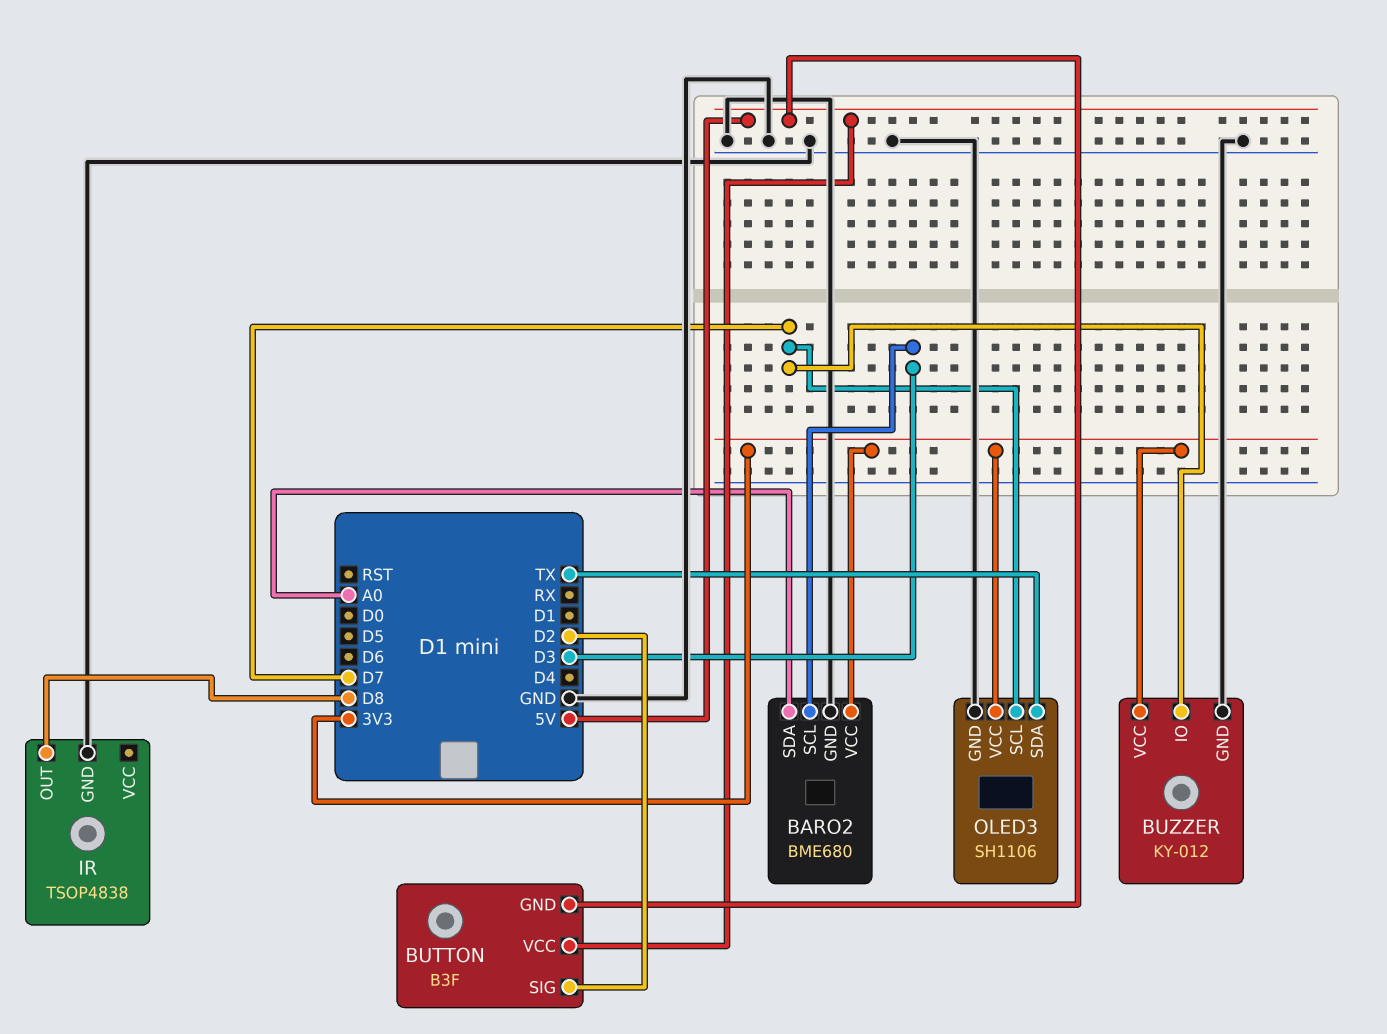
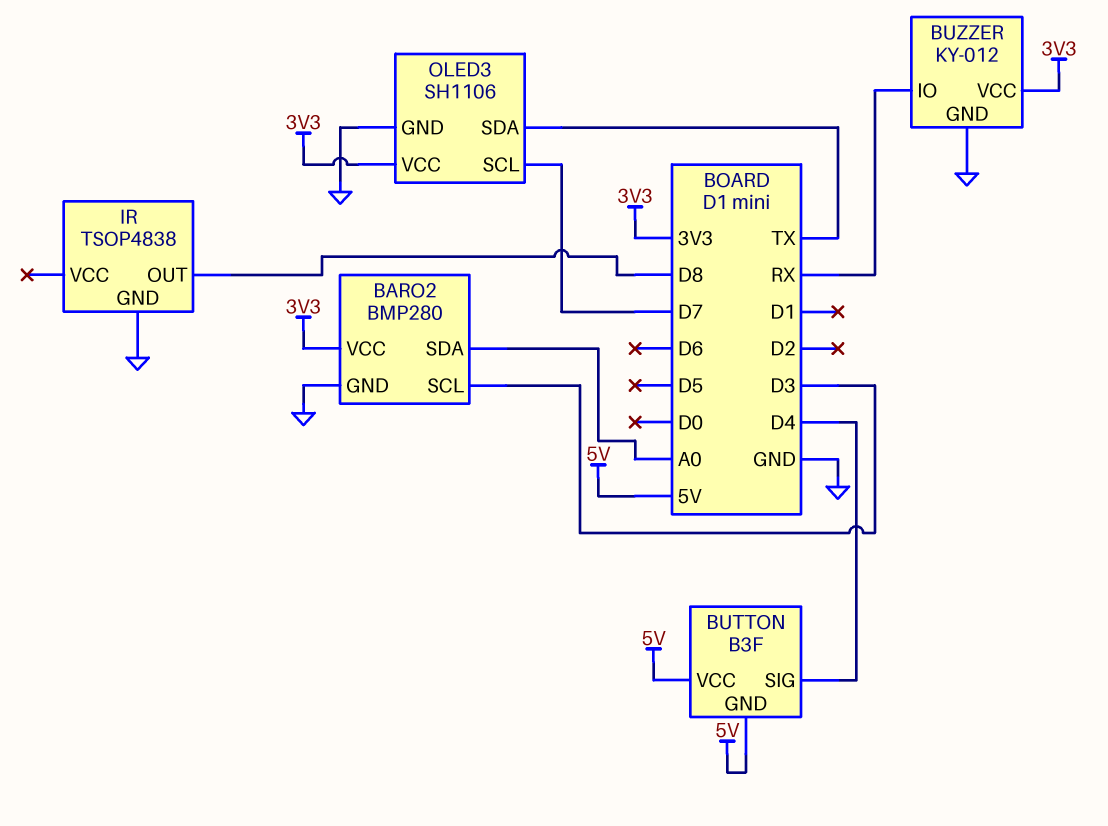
BARO2: BME680 -> BMP280
BUTTON pin SIG: D2 -> D4
BUZZER pin IO: D7 -> RX

